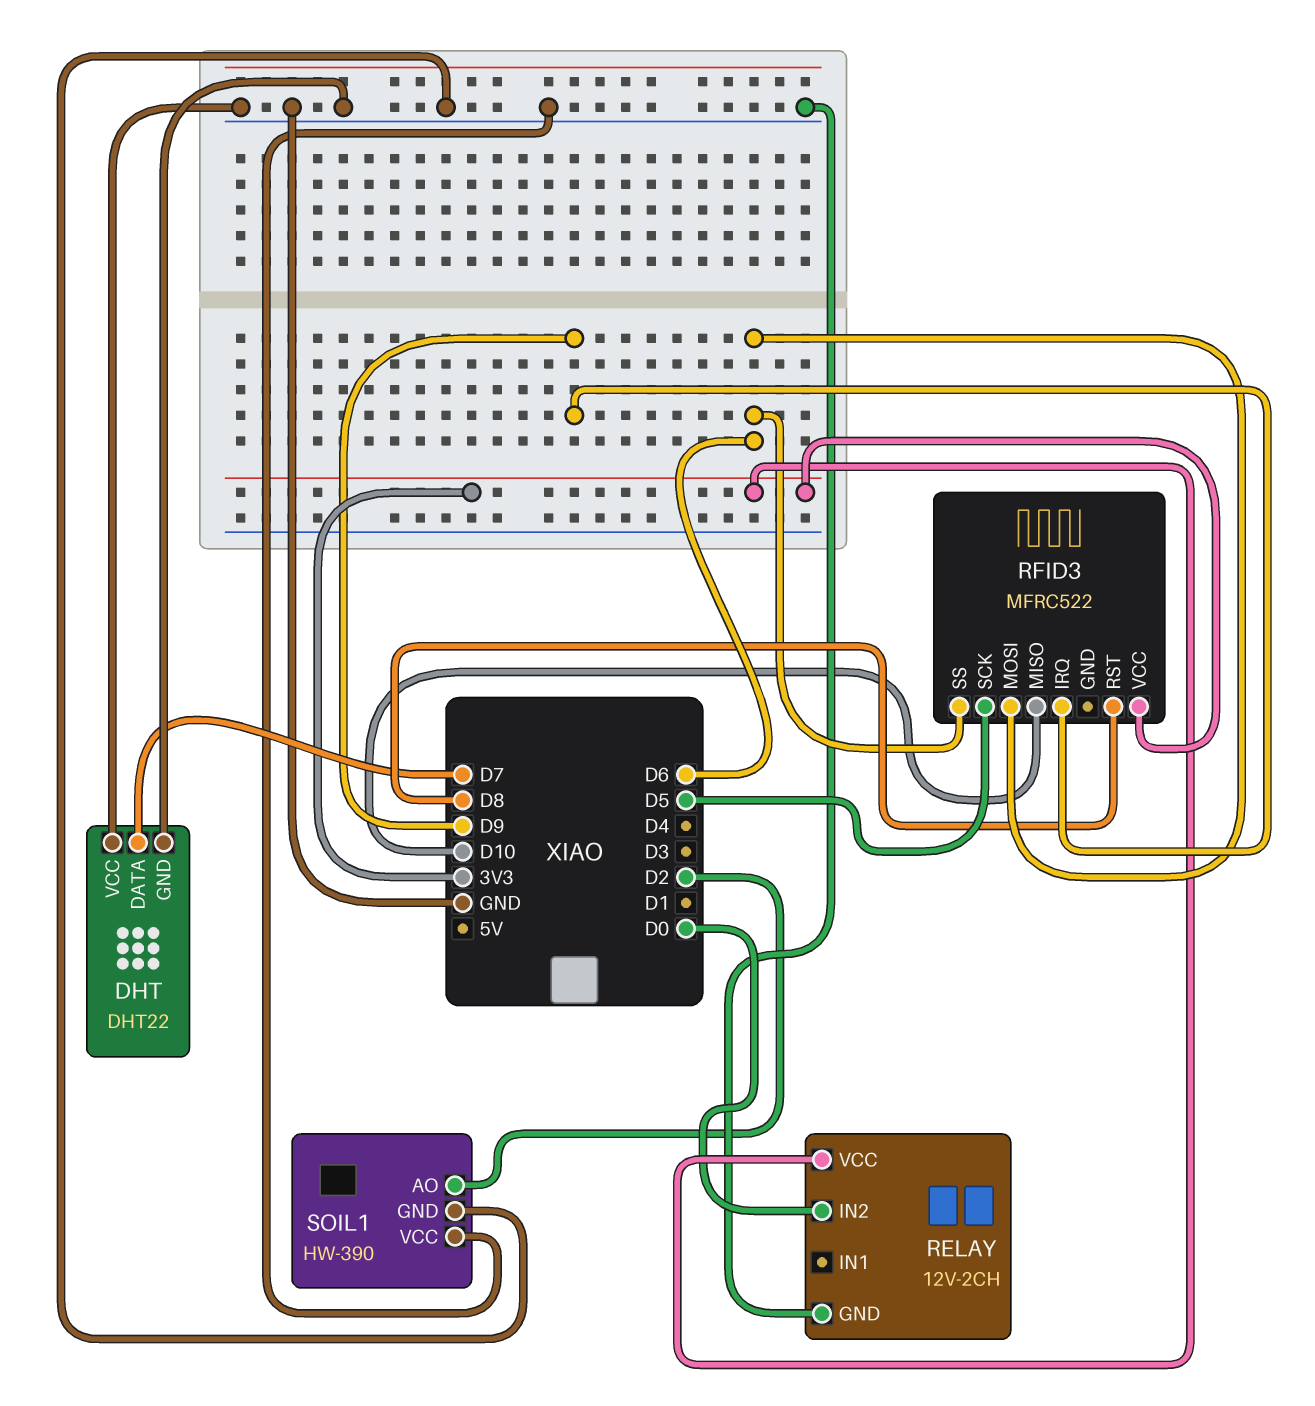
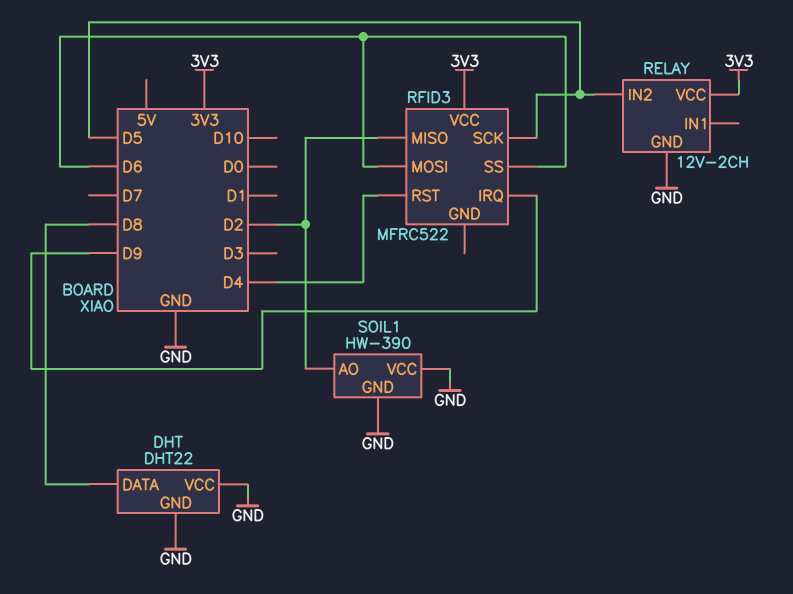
DHT pin DATA: D7 -> D8
RELAY pin IN2: D0 -> D5
RFID3 pin MISO: D10 -> D2
RFID3 pin RST: D8 -> D4

